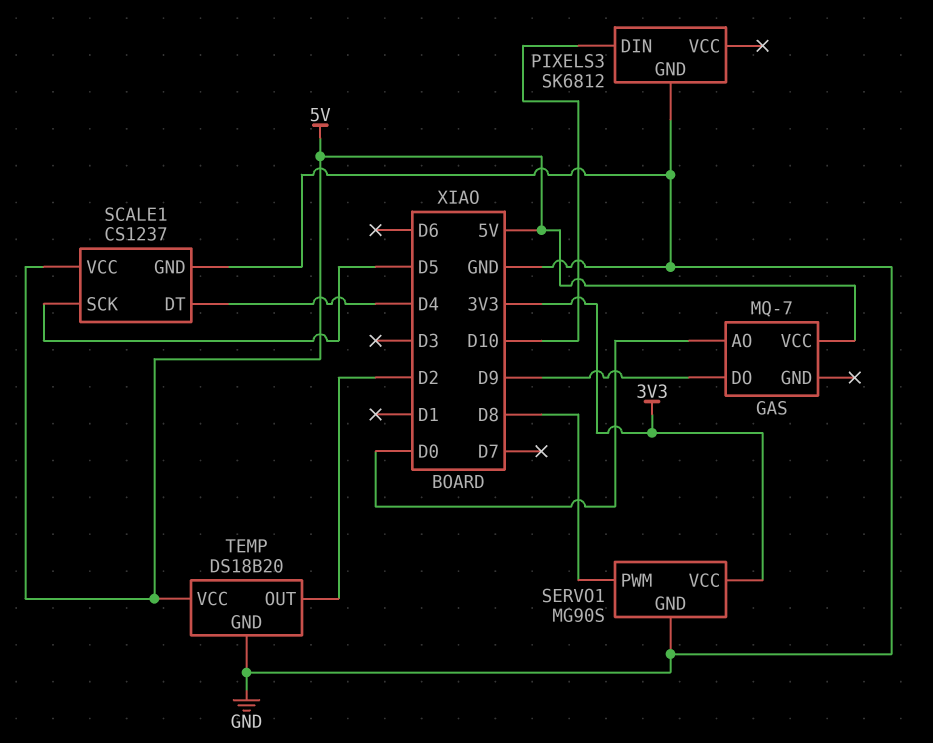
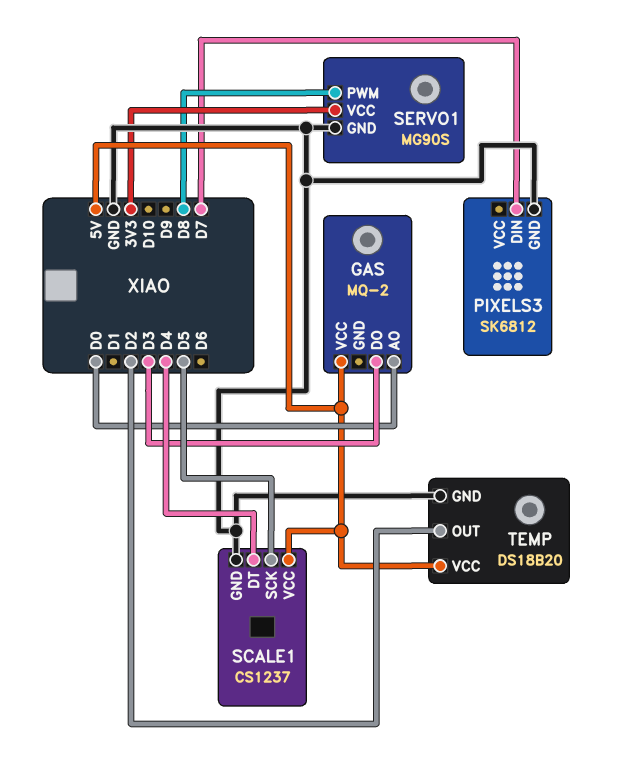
GAS: MQ-7 -> MQ-2
GAS pin DO: D9 -> D3
PIXELS3 pin DIN: D10 -> D7

